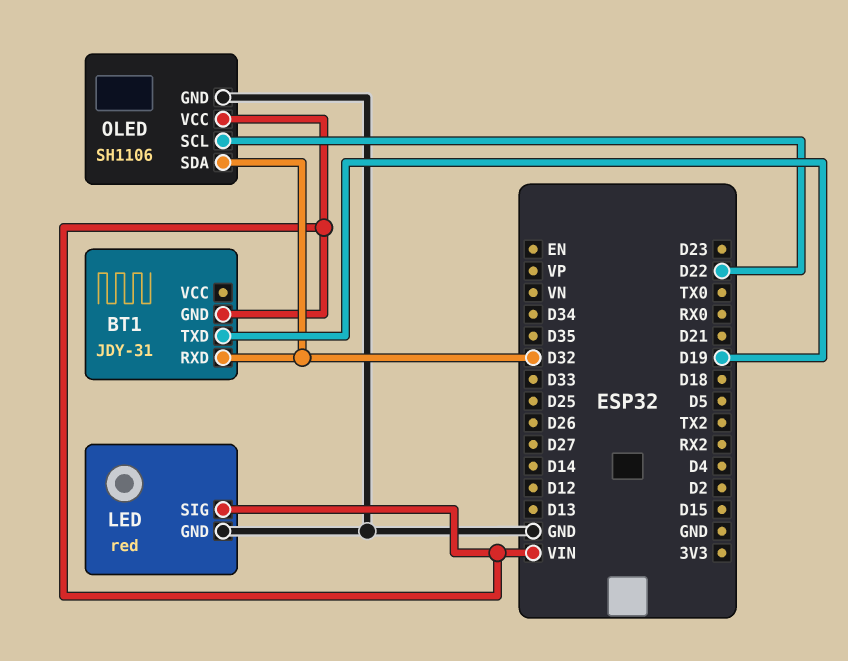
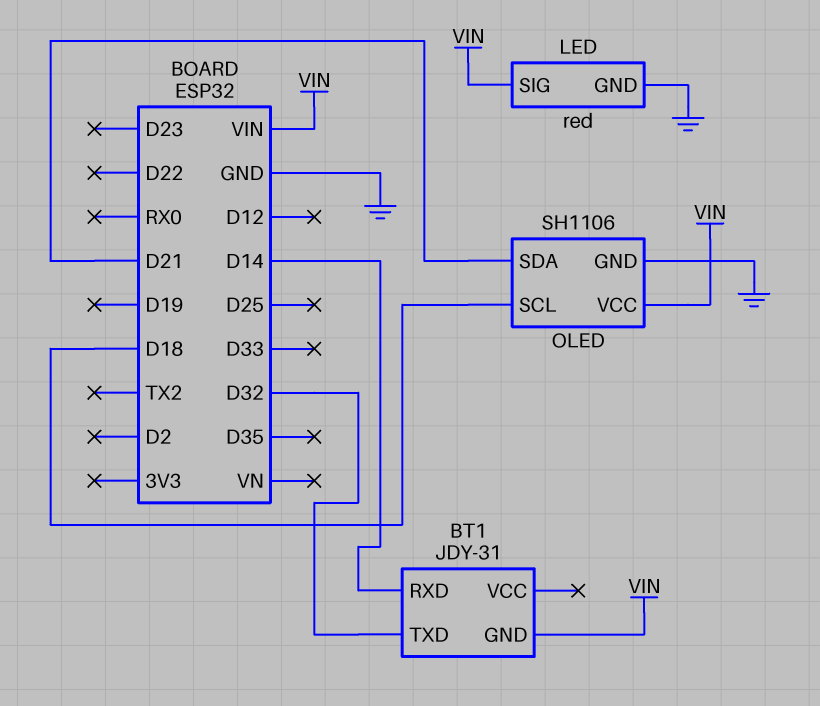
BT1 pin RXD: D32 -> D14
BT1 pin TXD: D19 -> D32
OLED pin SCL: D22 -> D18
OLED pin SDA: D32 -> D21

